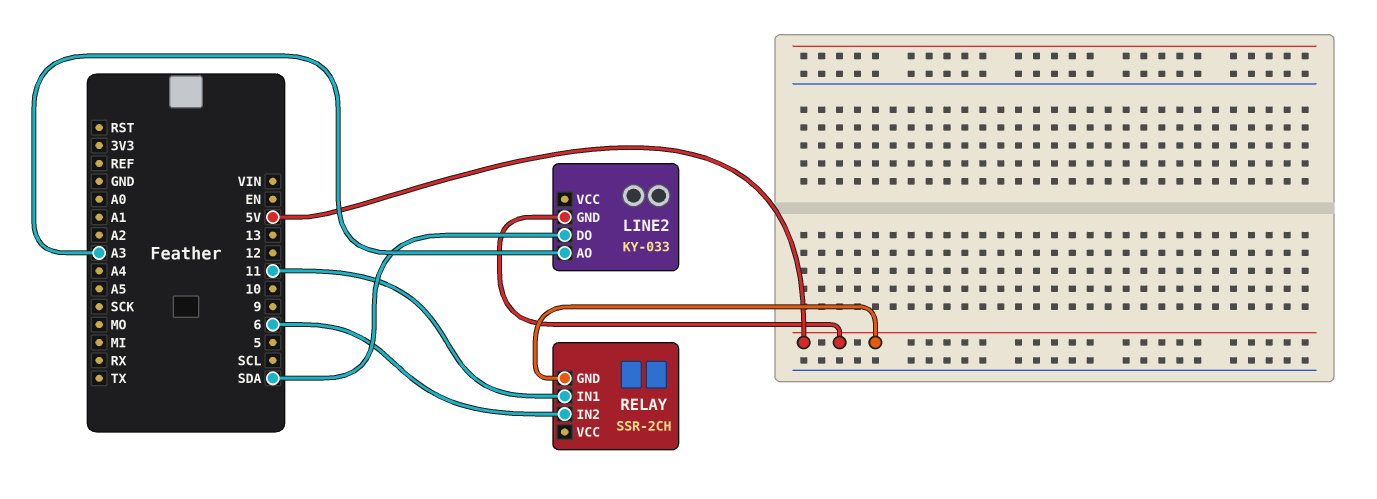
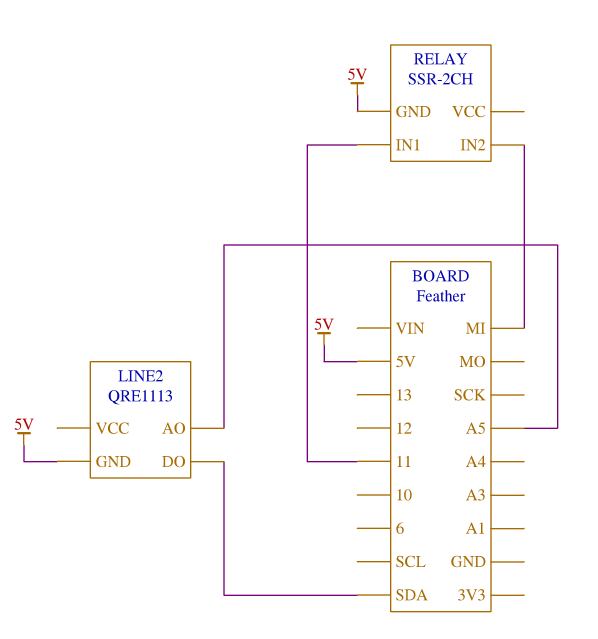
LINE2: KY-033 -> QRE1113
LINE2 pin AO: A3 -> A5
RELAY pin IN2: 6 -> MI

